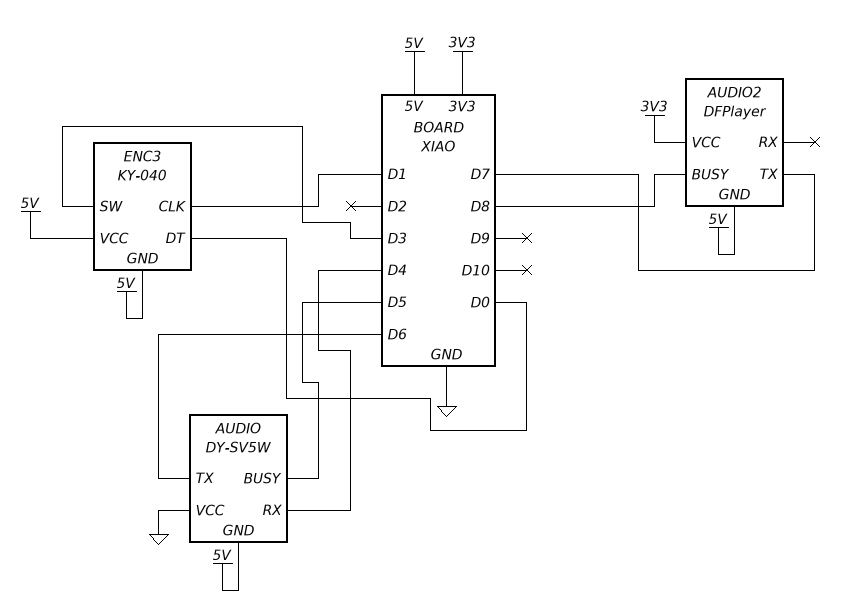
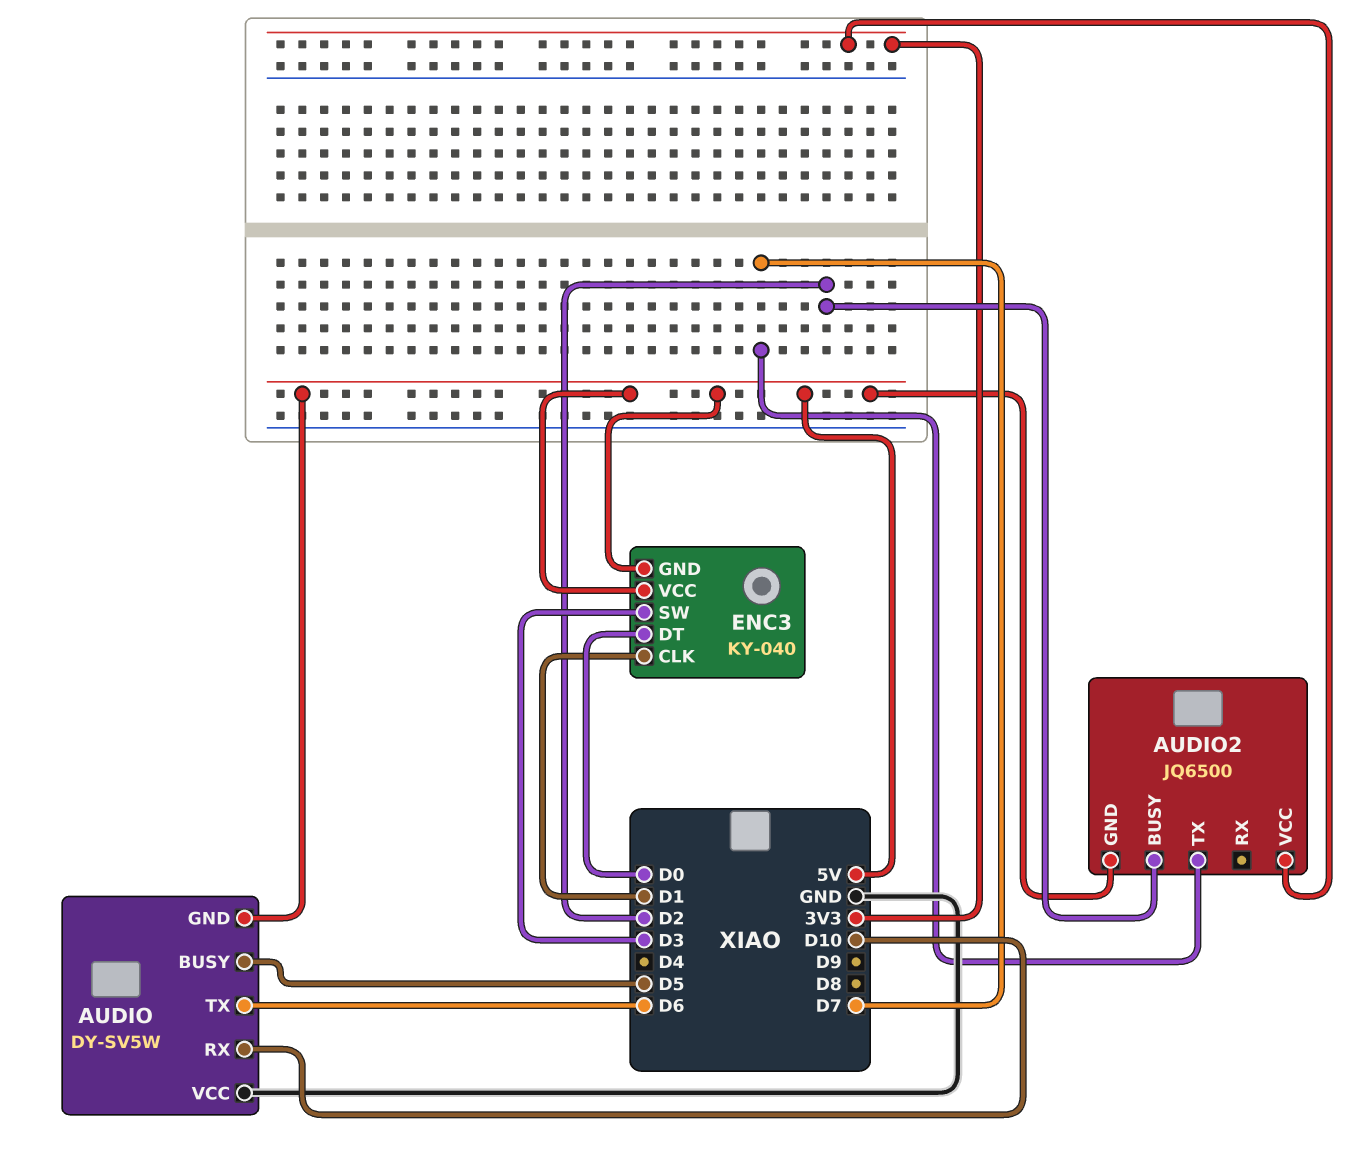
AUDIO pin RX: D4 -> D10
AUDIO2: DFPlayer -> JQ6500
AUDIO2 pin BUSY: D8 -> D2

